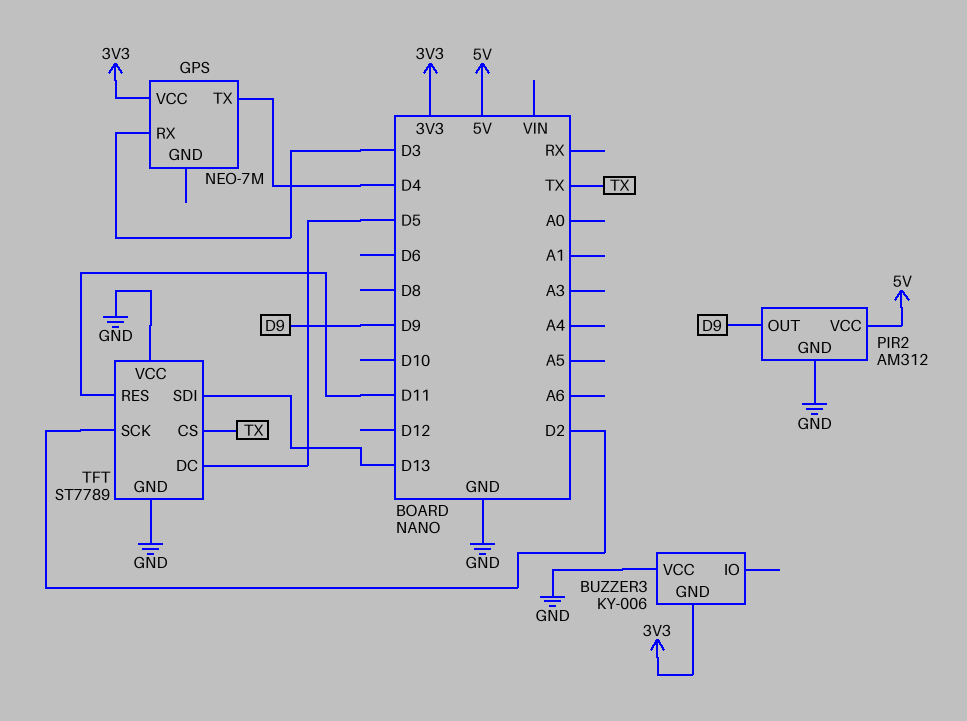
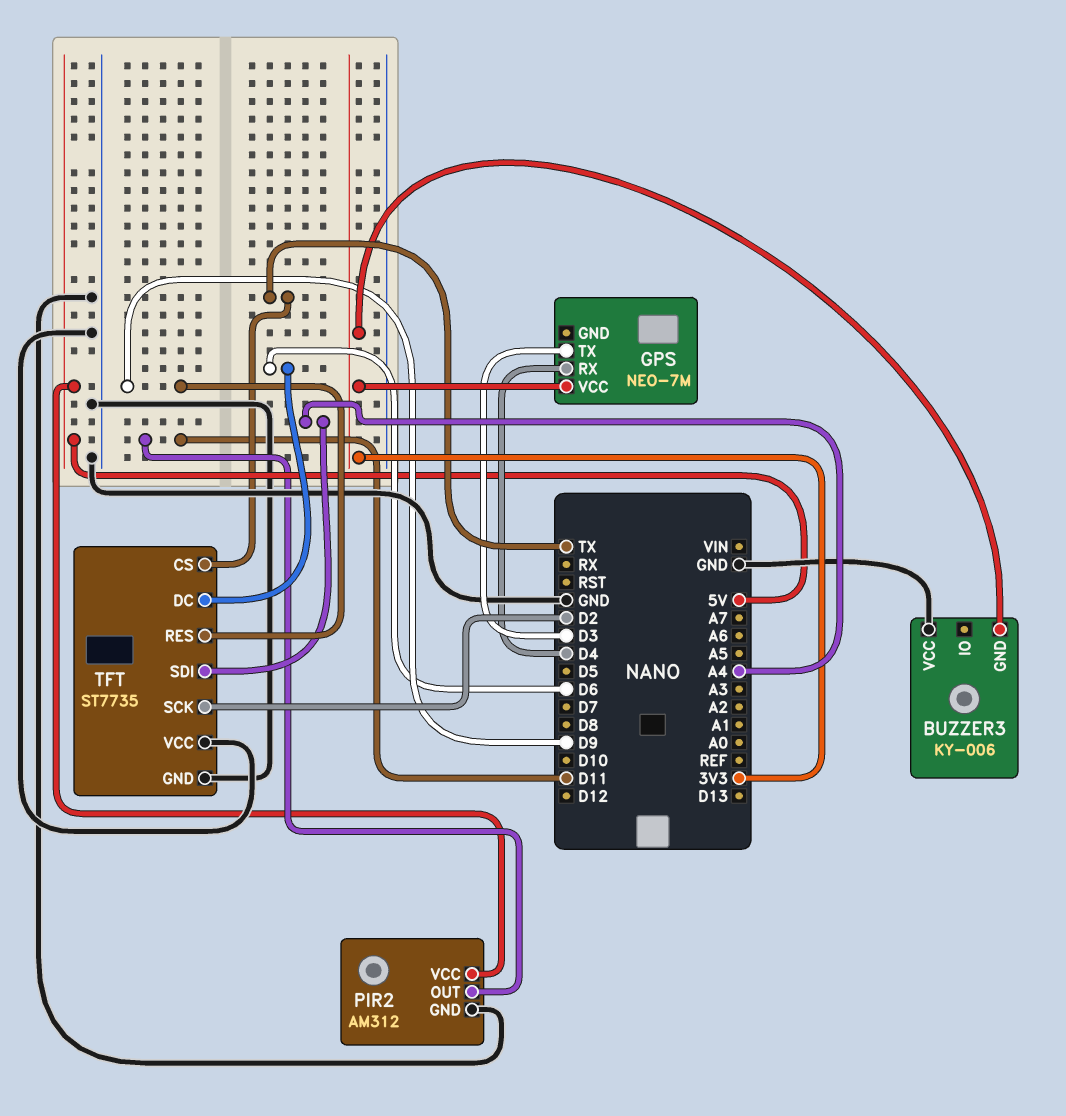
GPS pin RX: D3 -> D4
GPS pin TX: D4 -> D3
PIR2 pin OUT: D9 -> D11
TFT: ST7789 -> ST7735
TFT pin DC: D5 -> D6
TFT pin RES: D11 -> D9
TFT pin SDI: D13 -> A4

